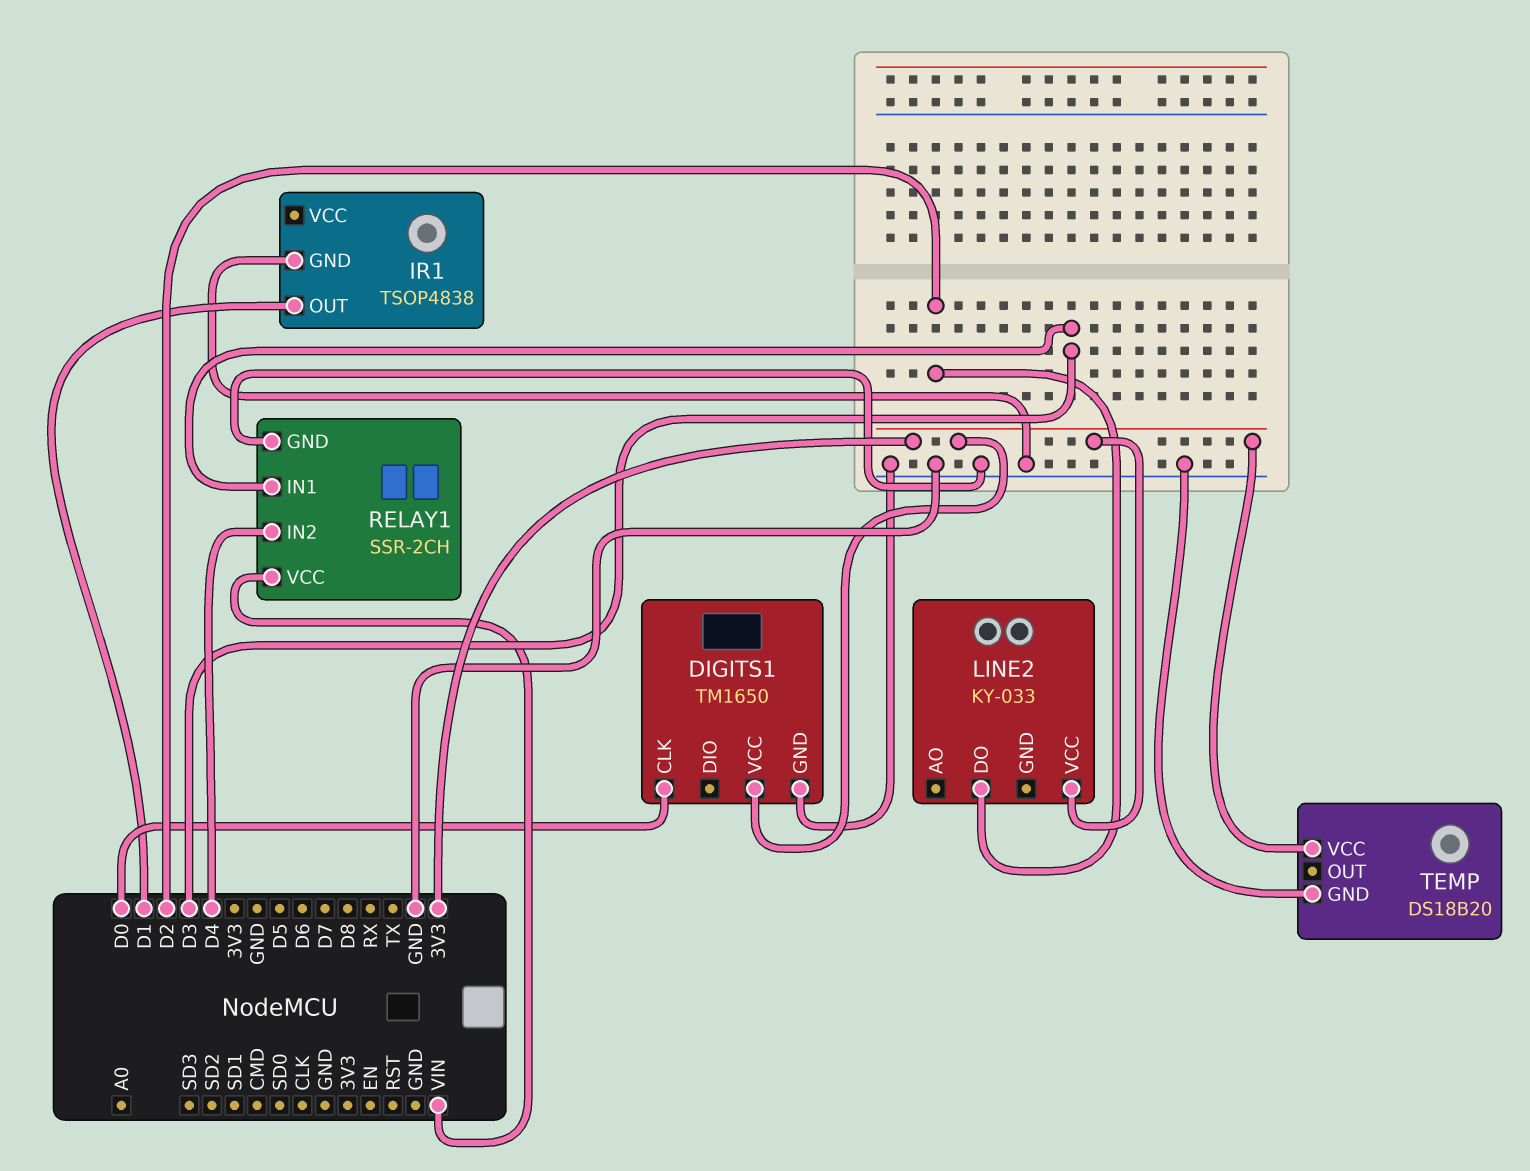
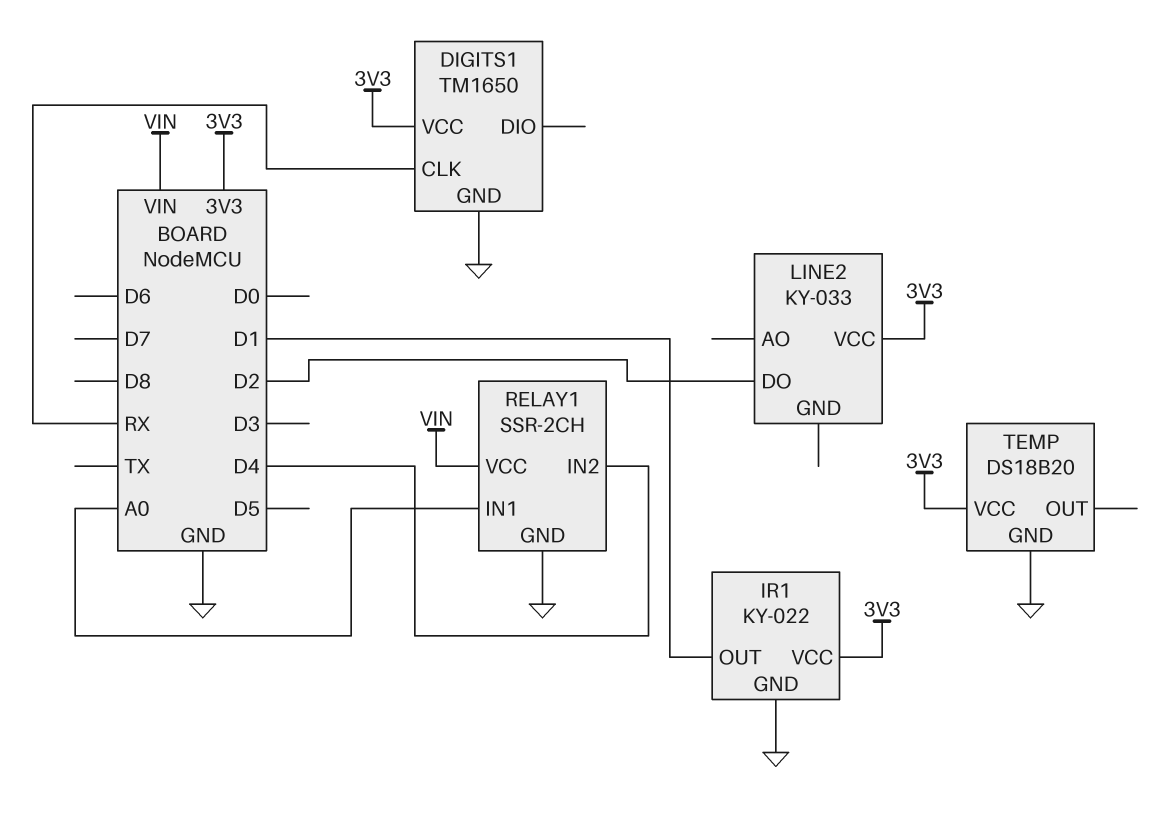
DIGITS1 pin CLK: D0 -> RX
IR1: TSOP4838 -> KY-022
IR1 pin VCC: none -> 3V3
RELAY1 pin IN1: D3 -> A0

